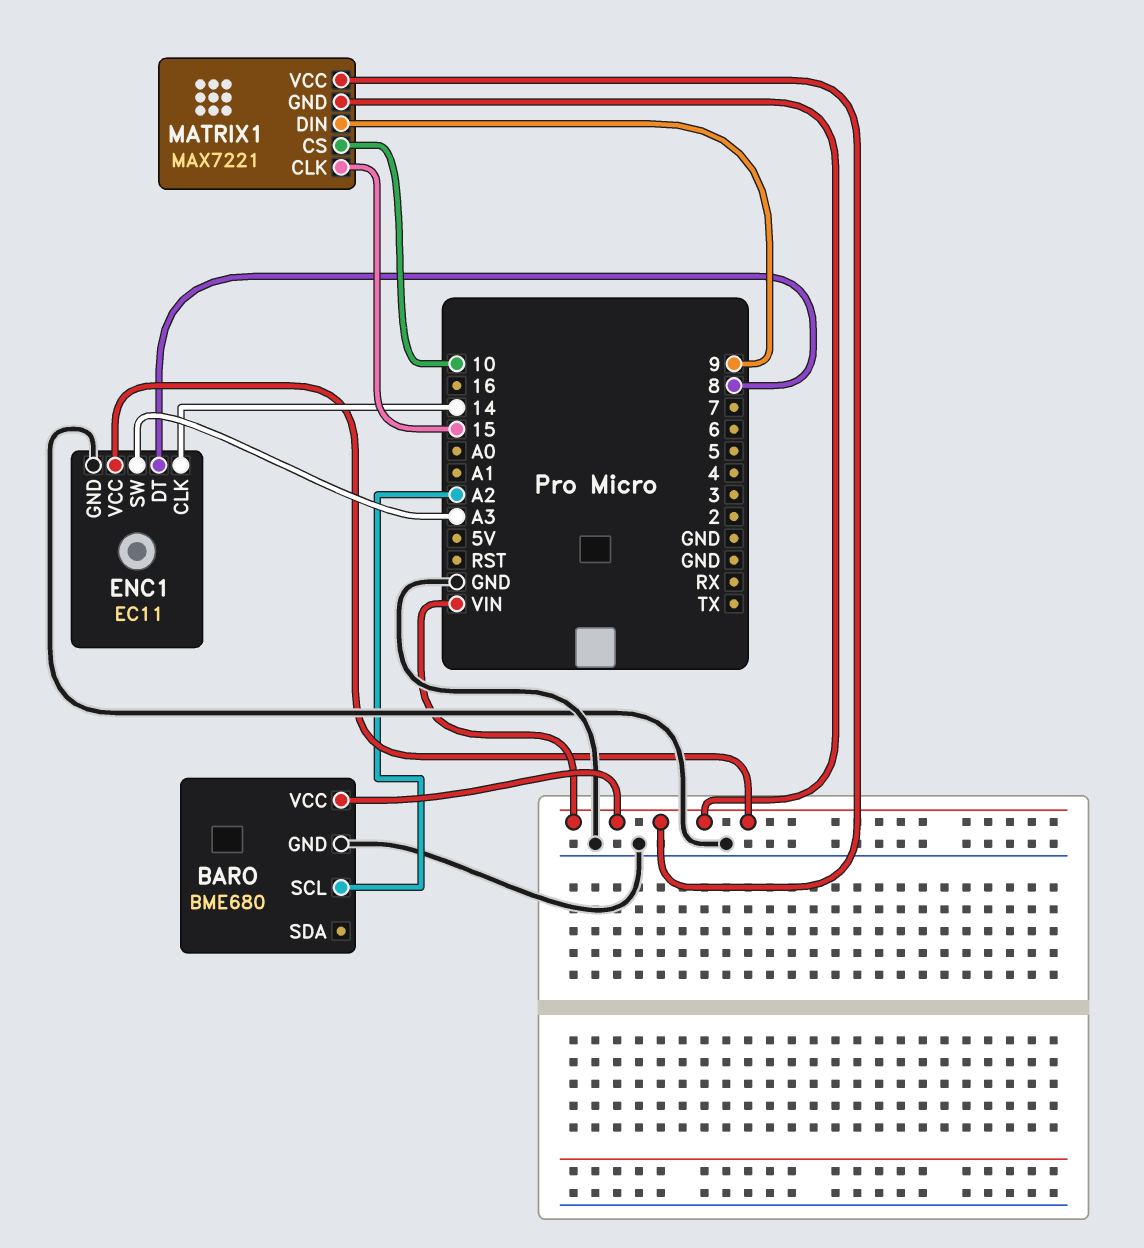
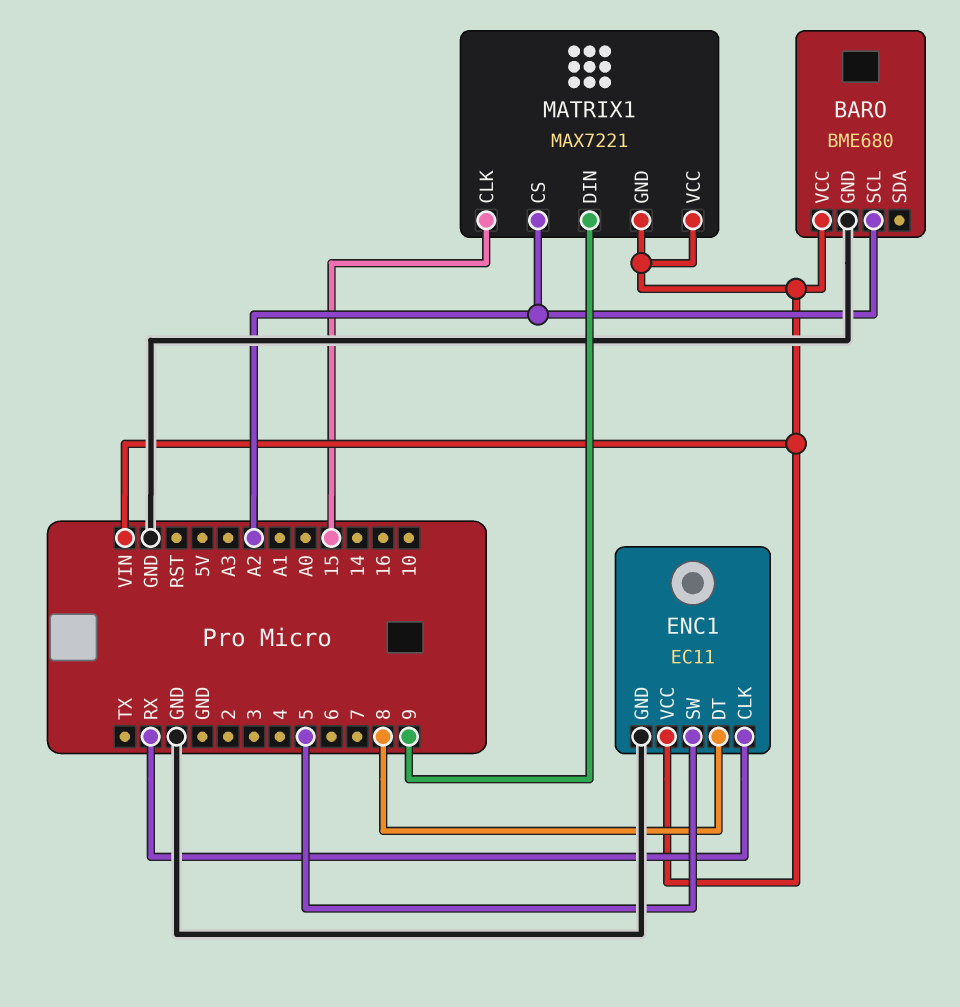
ENC1 pin CLK: 14 -> RX
ENC1 pin SW: A3 -> 5
MATRIX1 pin CS: 10 -> A2

